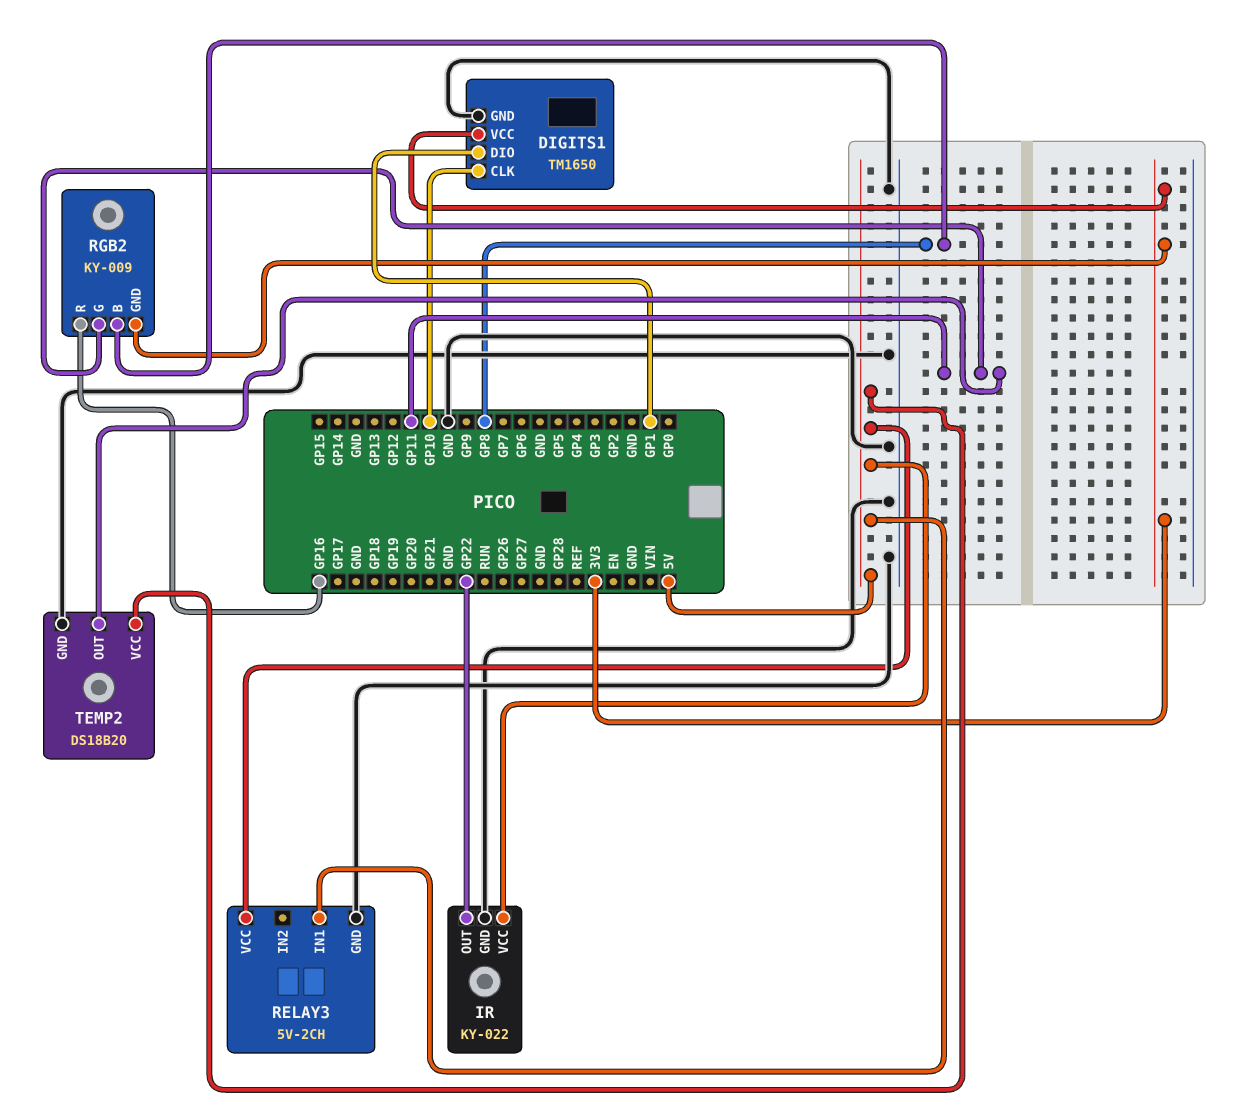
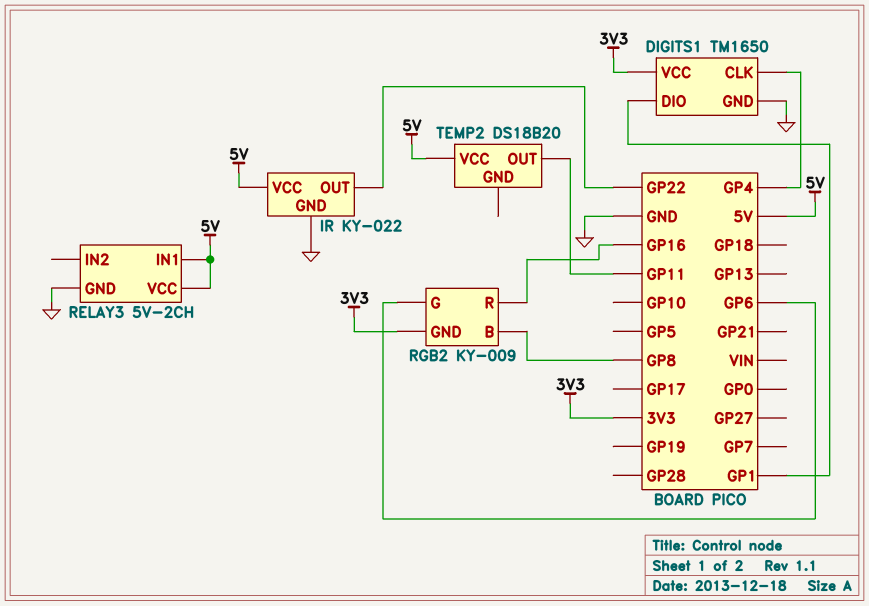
DIGITS1 pin CLK: GP10 -> GP4
RGB2 pin G: GP11 -> GP6
TEMP2 pin GND: GND -> none

